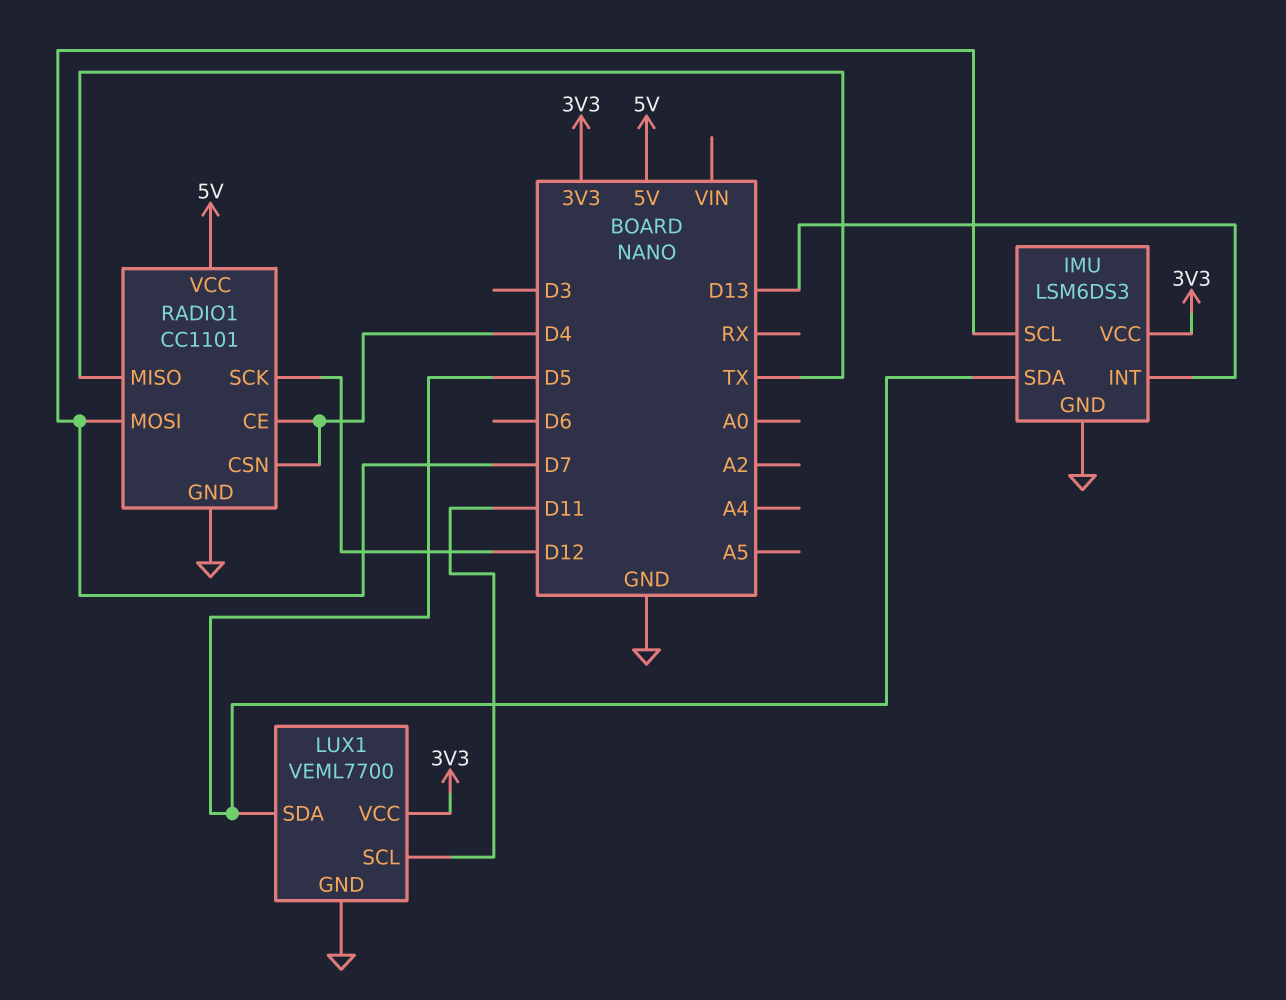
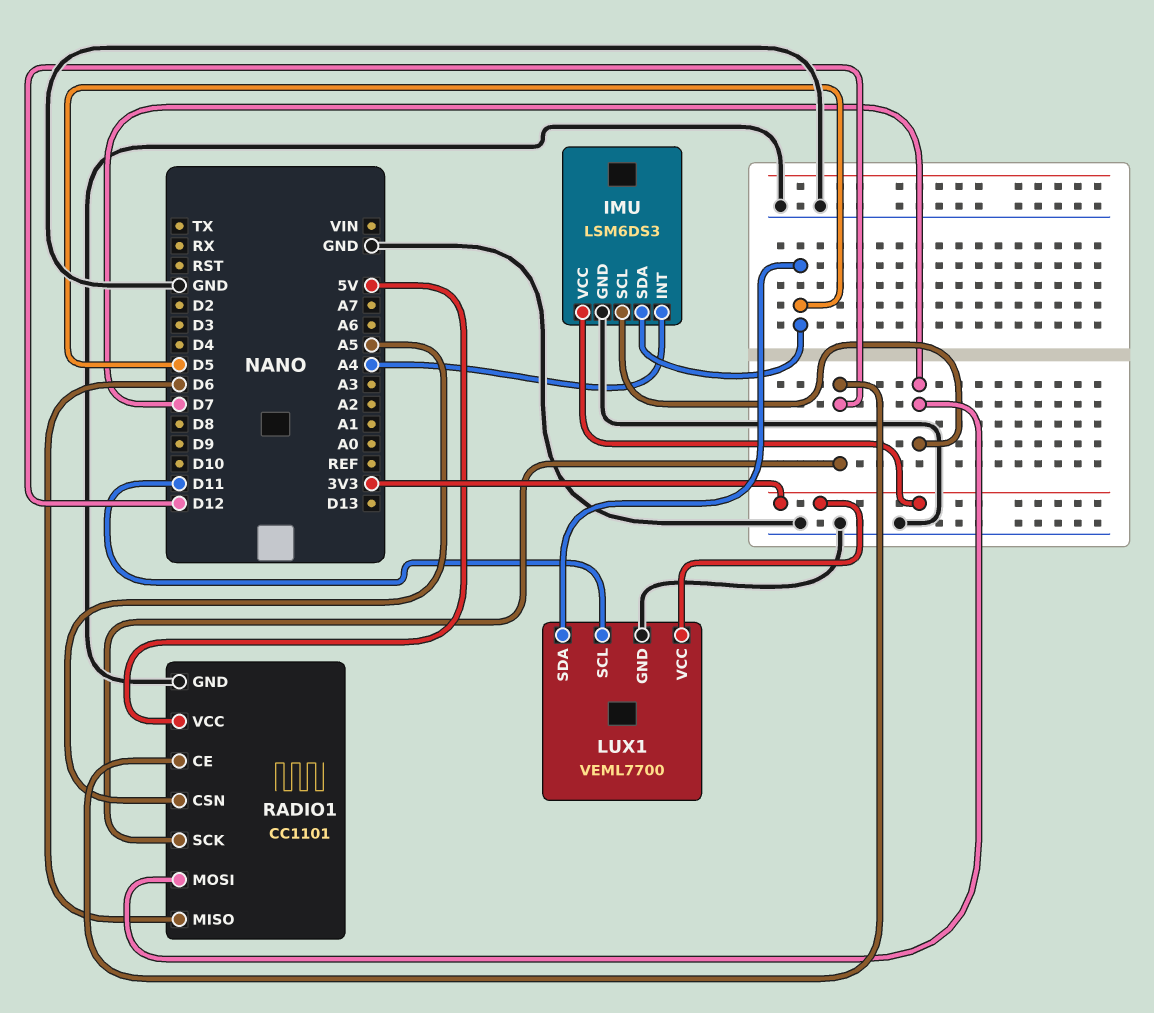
IMU pin INT: D13 -> A4
RADIO1 pin CE: D4 -> D12
RADIO1 pin CSN: D4 -> A5
RADIO1 pin MISO: TX -> D6

